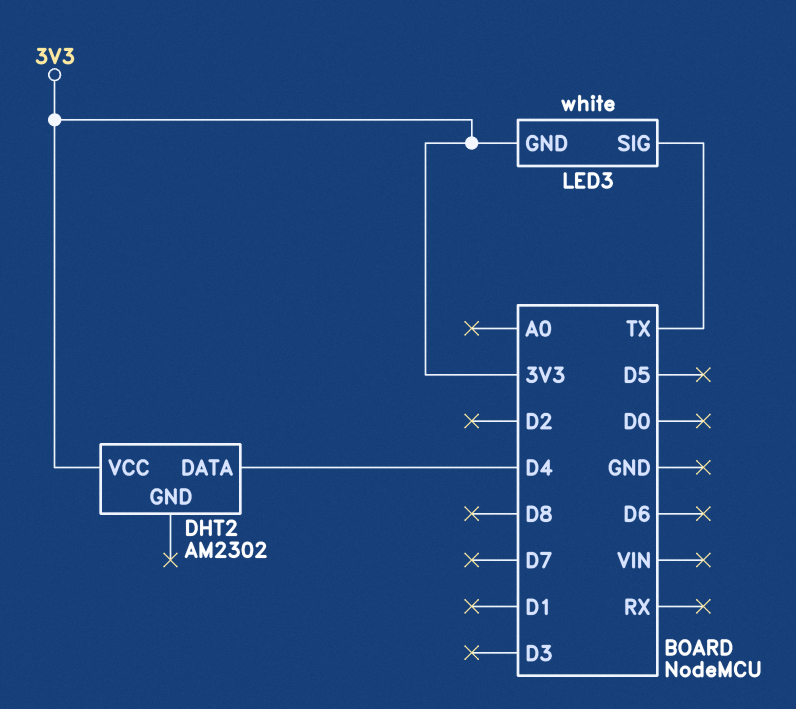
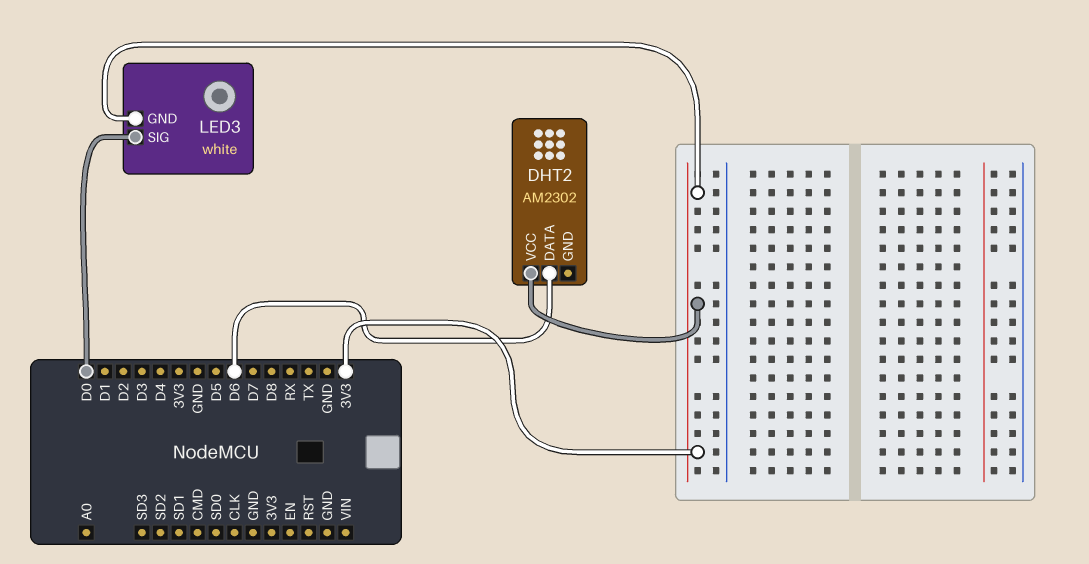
DHT2 pin DATA: D4 -> D6
LED3 pin SIG: TX -> D0

